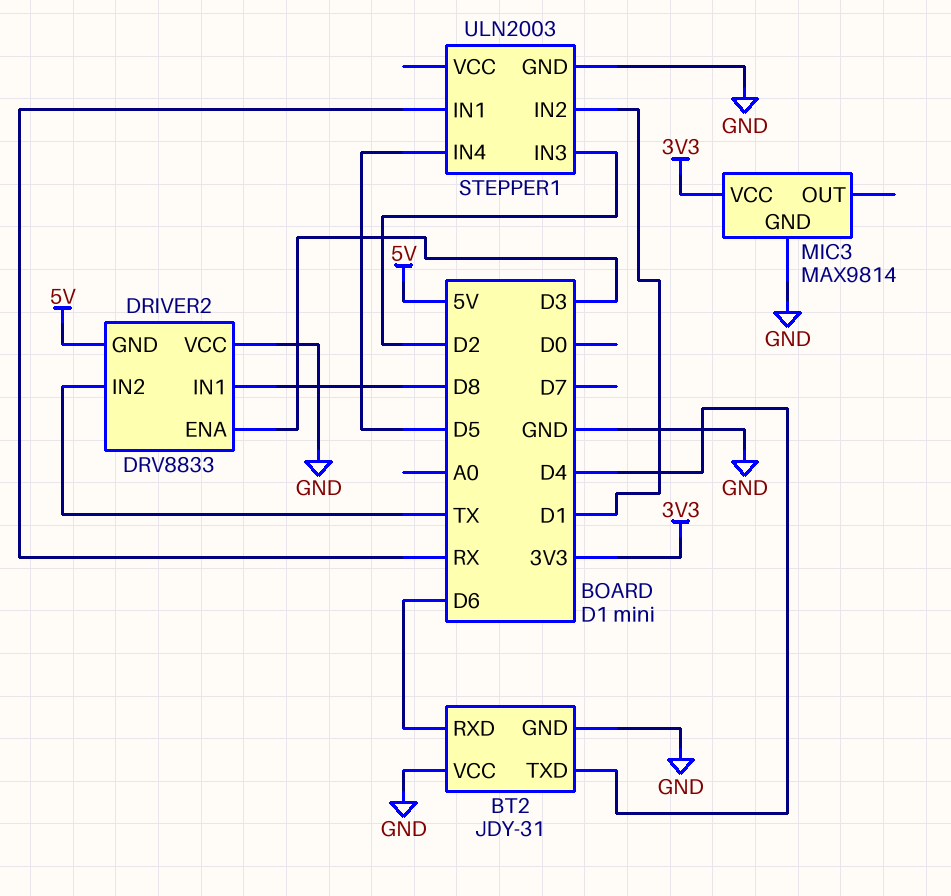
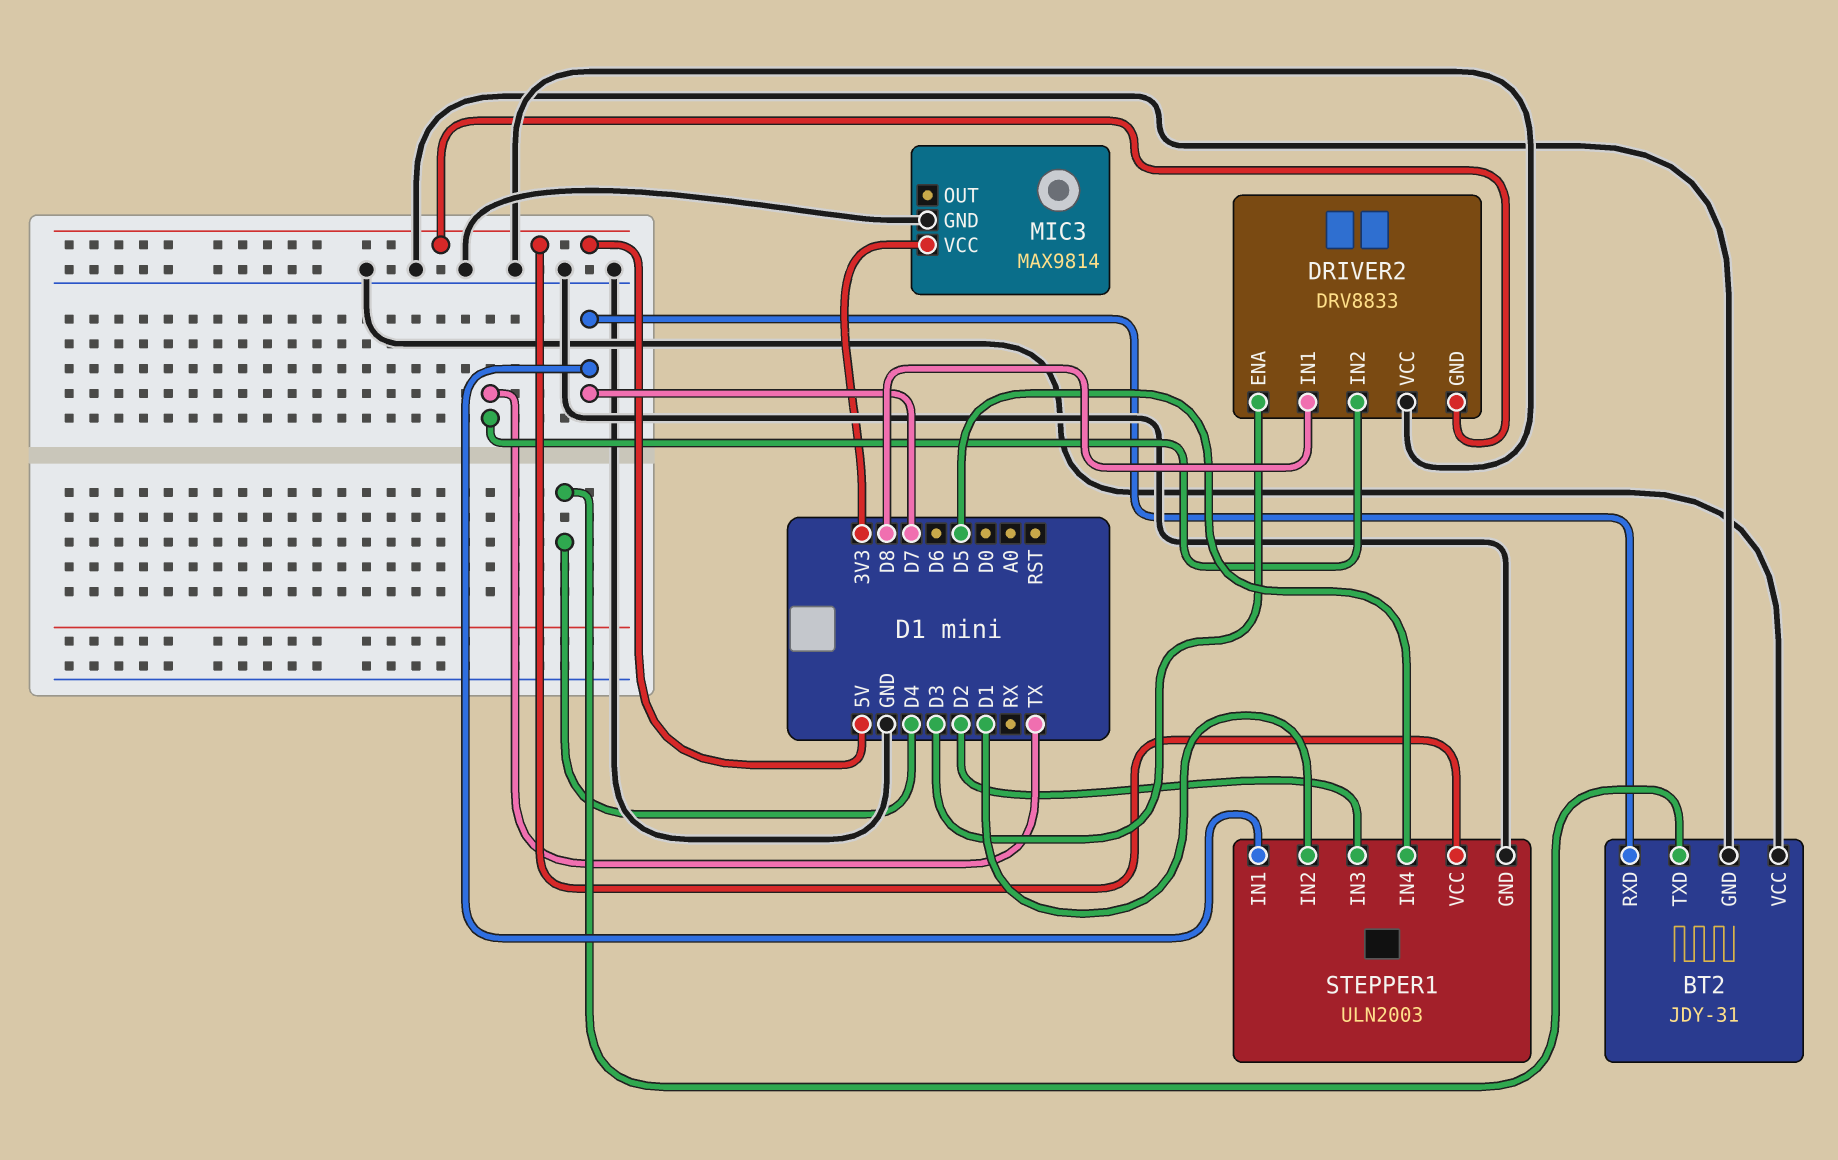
BT2 pin RXD: D6 -> D7
STEPPER1 pin IN1: RX -> D7
STEPPER1 pin VCC: none -> 5V

